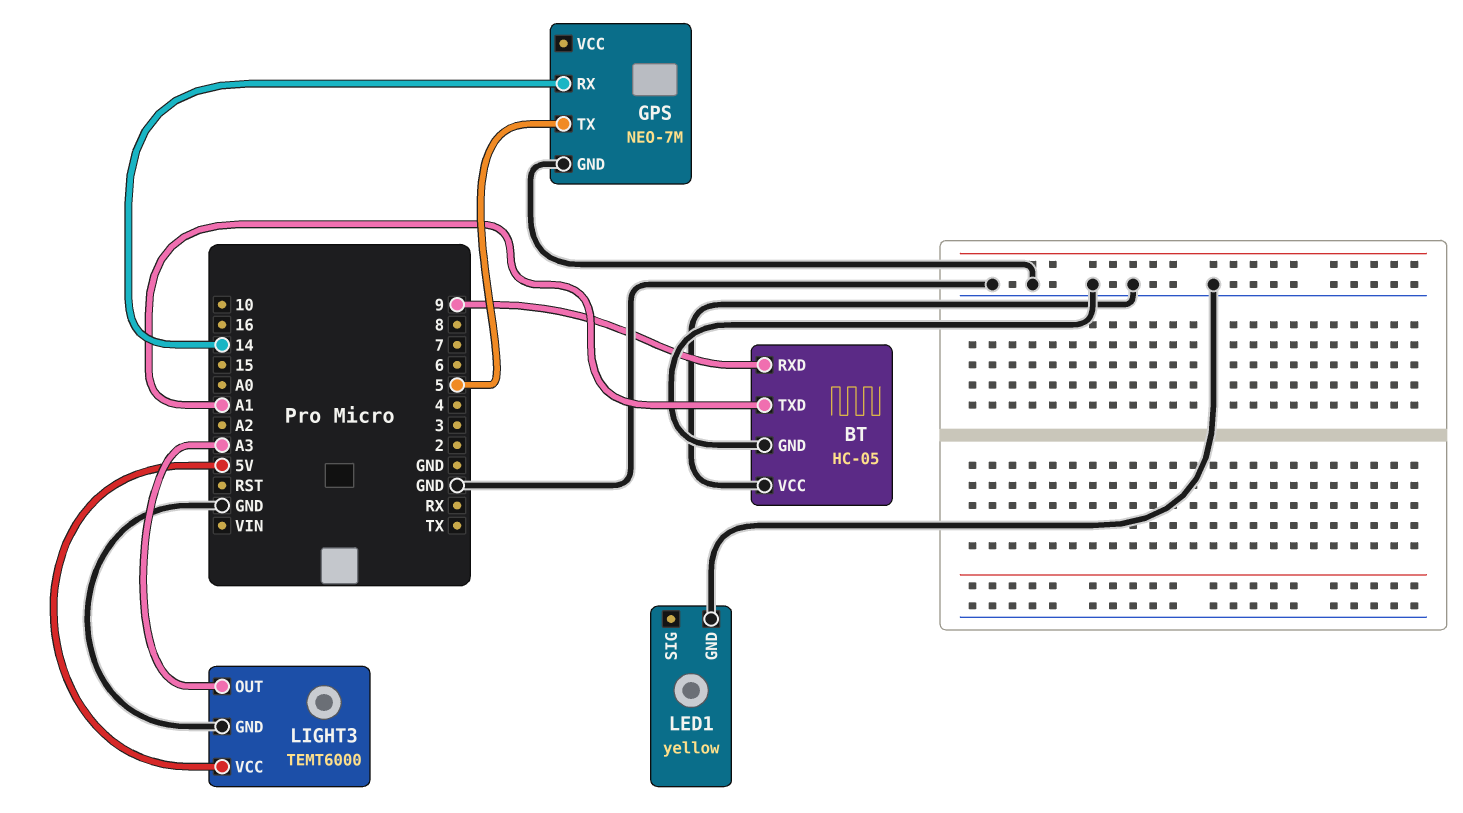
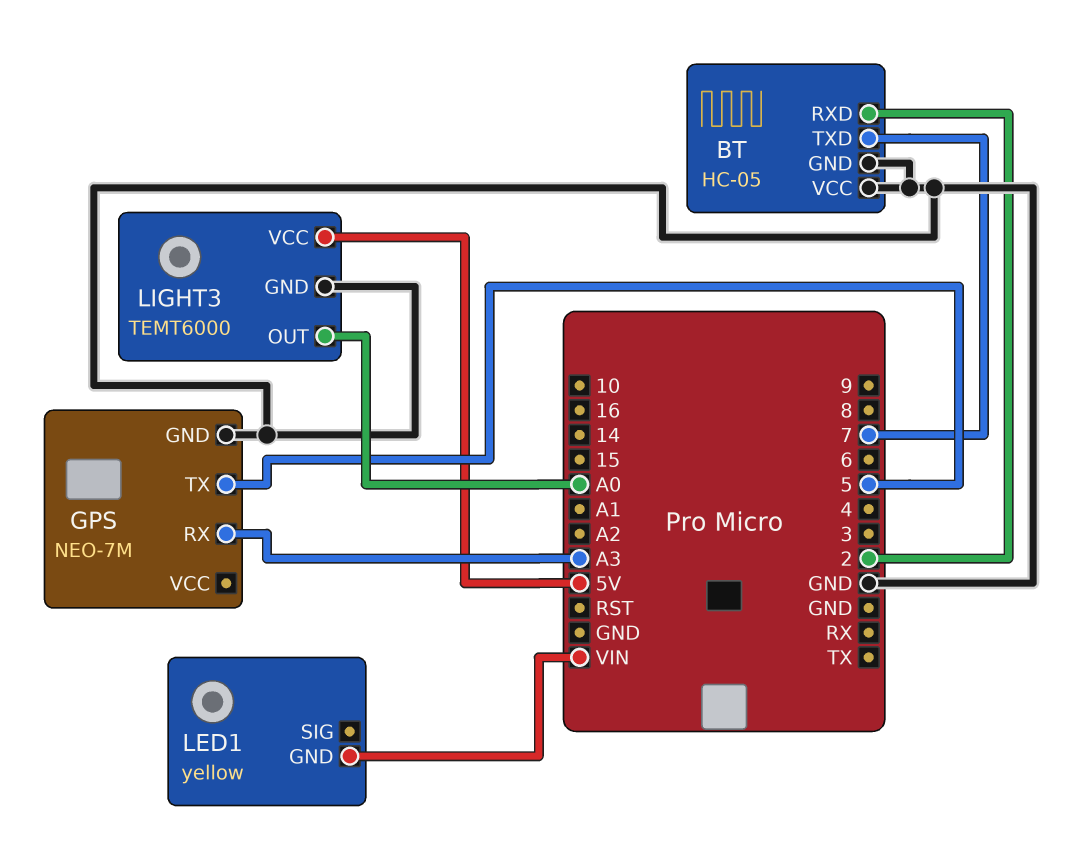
BT pin RXD: 9 -> 2
BT pin TXD: A1 -> 7
GPS pin RX: 14 -> A3
LED1 pin GND: GND -> VIN
LIGHT3 pin OUT: A3 -> A0

